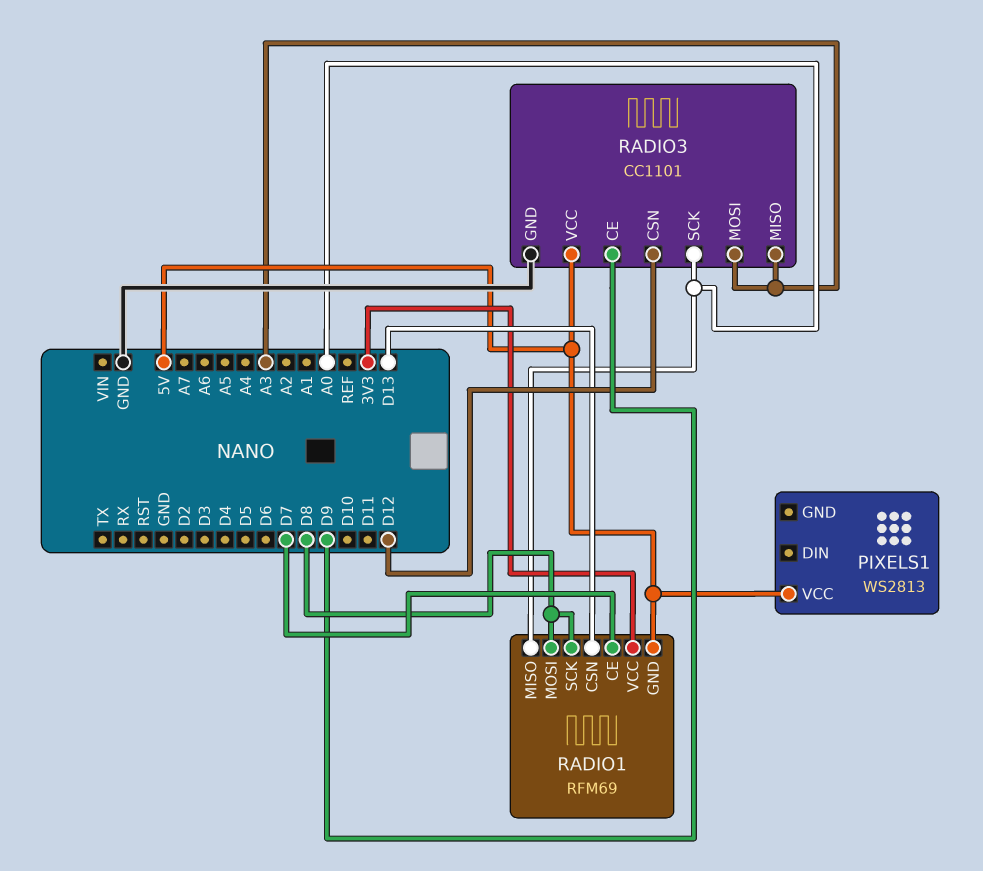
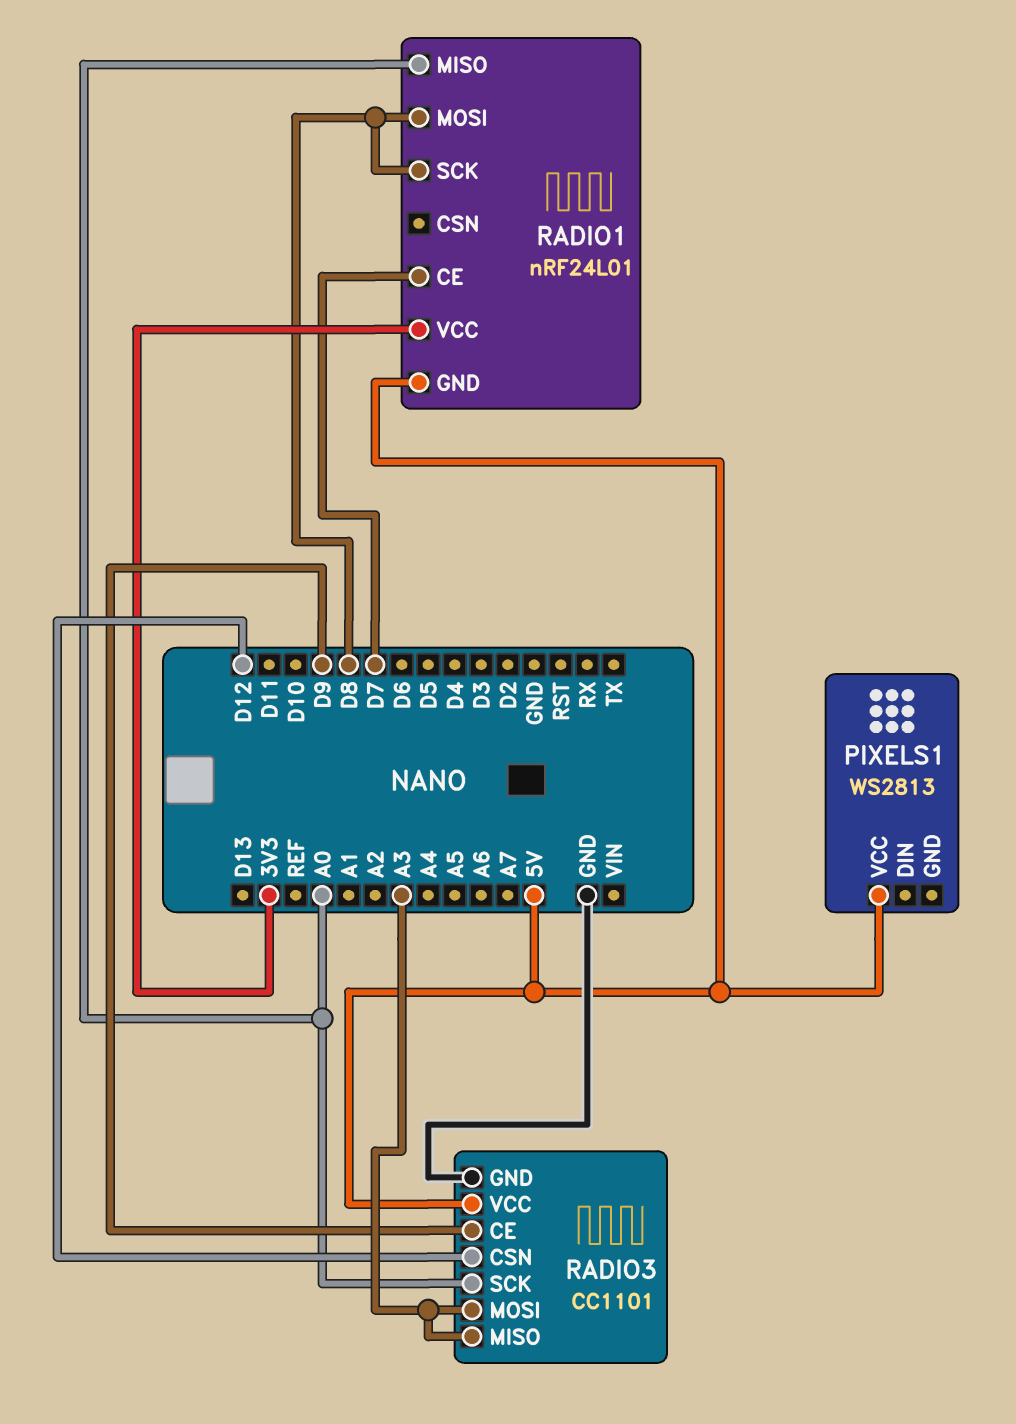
RADIO1: RFM69 -> nRF24L01
RADIO1 pin CSN: D13 -> none

